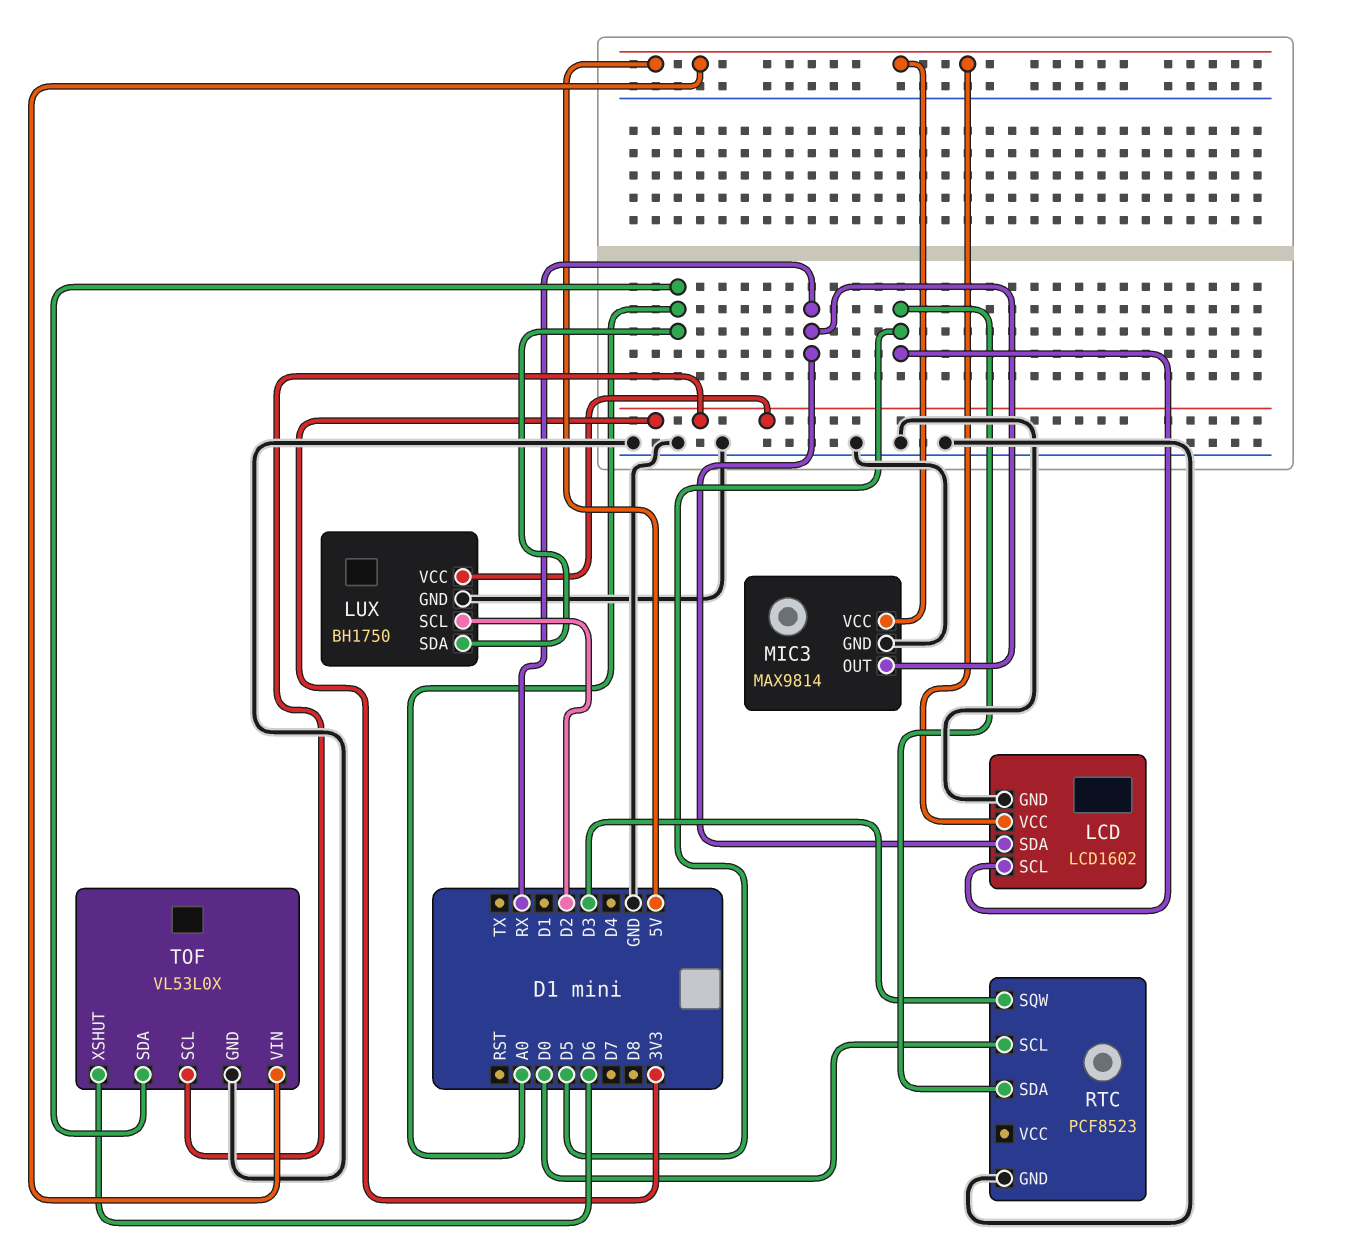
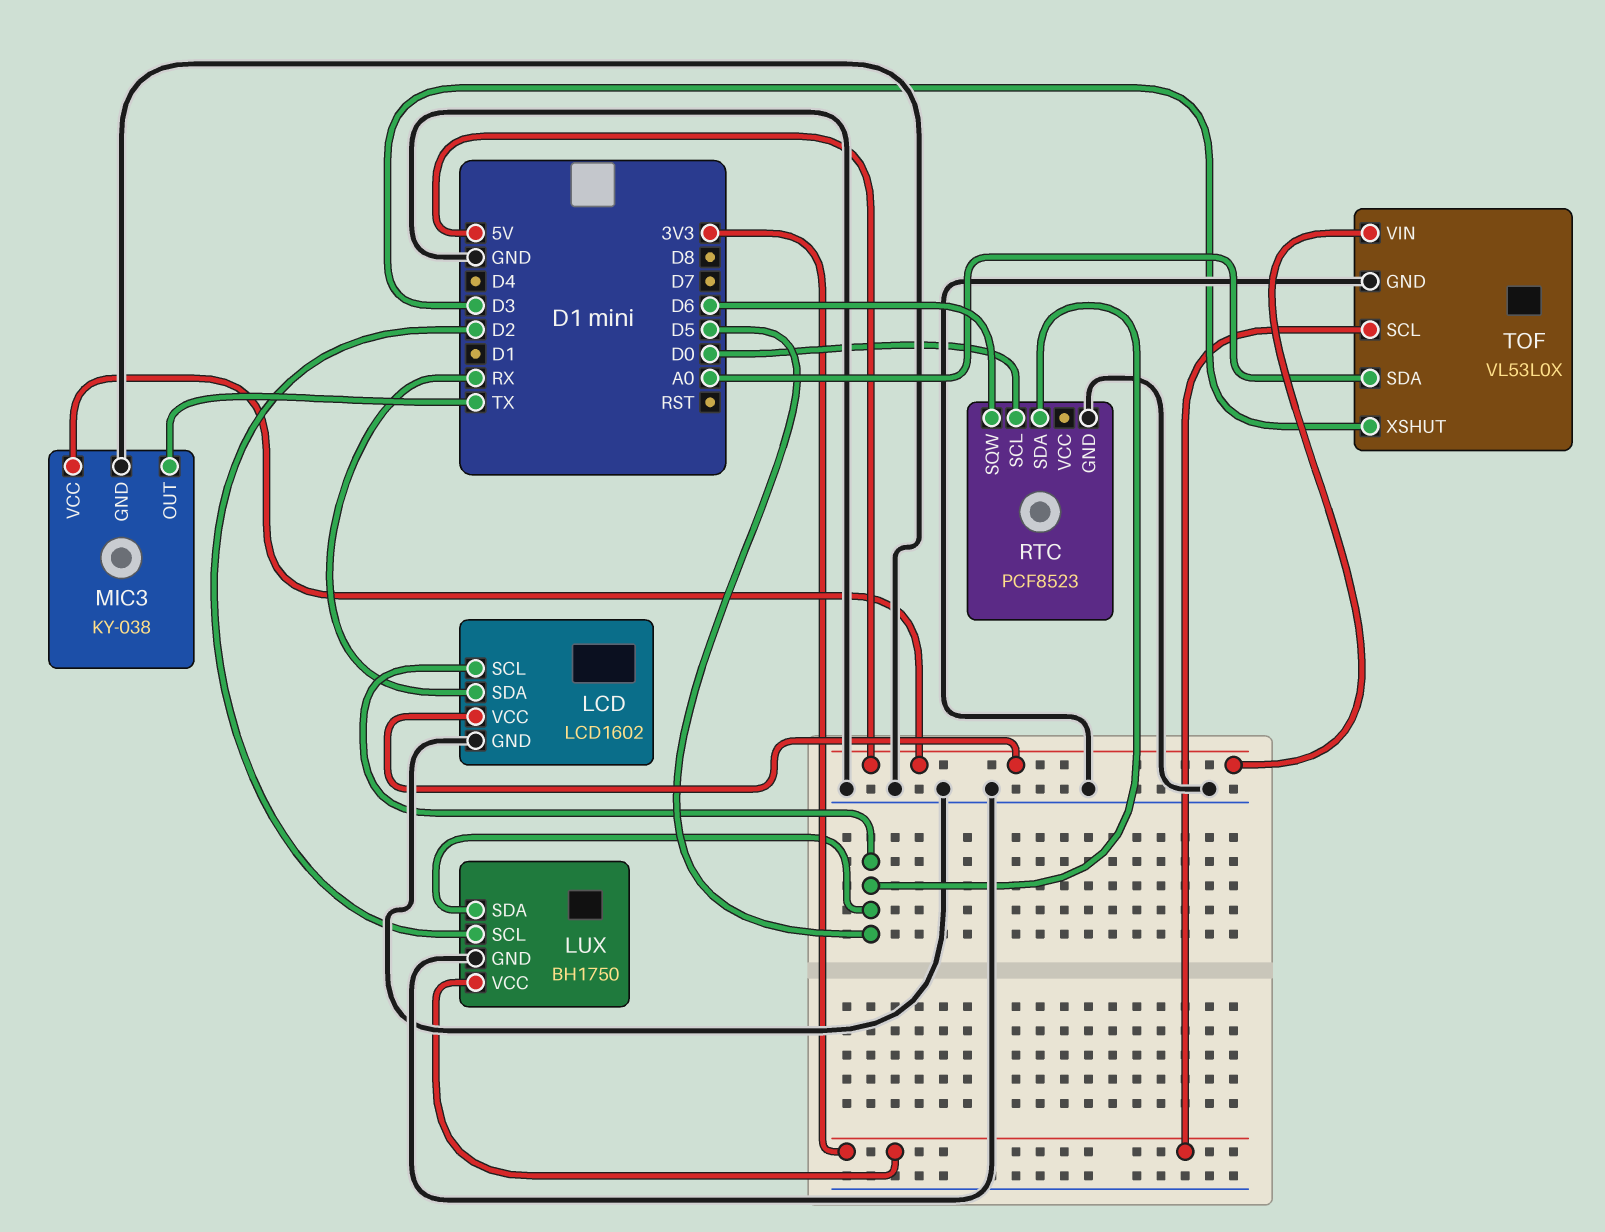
LUX pin SDA: A0 -> D5
MIC3: MAX9814 -> KY-038
MIC3 pin OUT: RX -> TX
RTC pin SQW: D3 -> D6
TOF pin XSHUT: D6 -> D3

